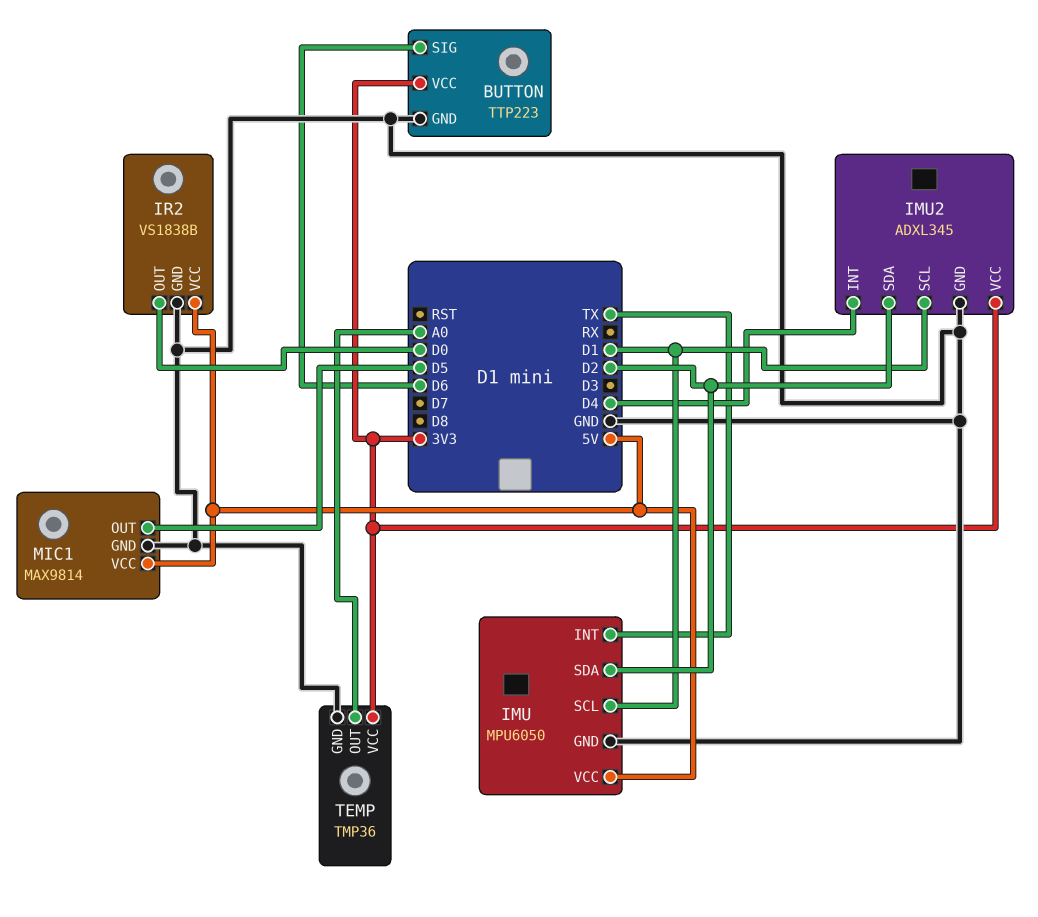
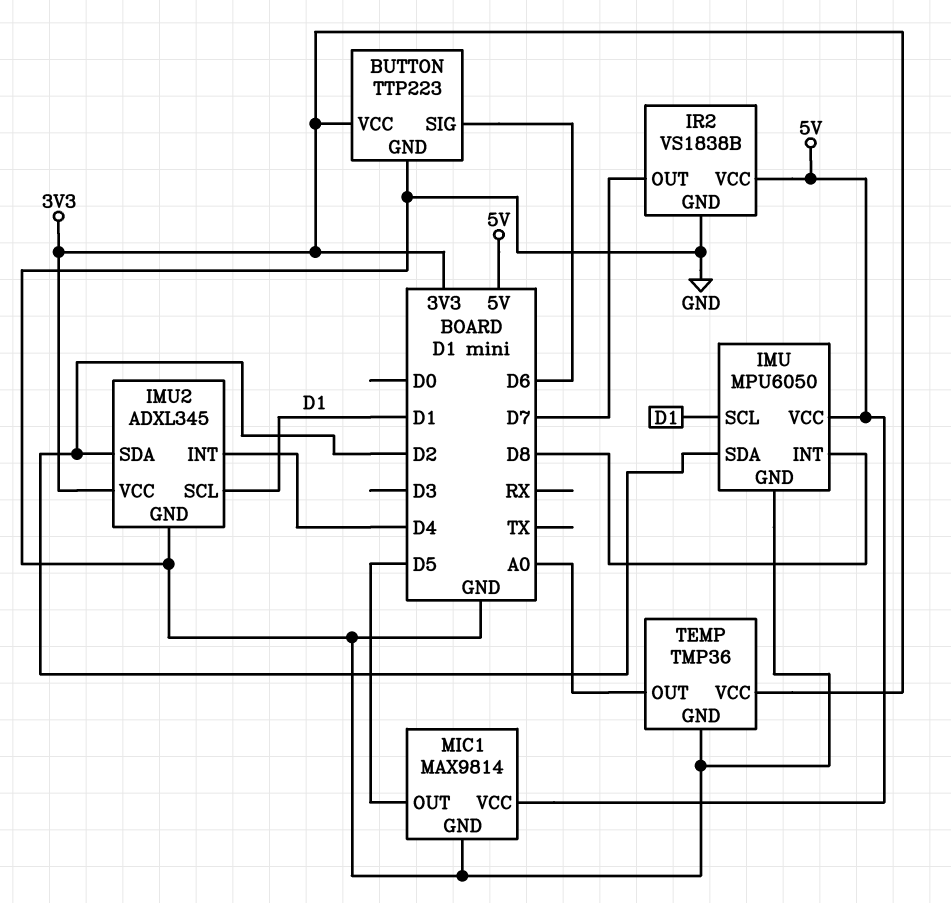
IMU pin INT: TX -> D8
IR2 pin OUT: D0 -> D7

